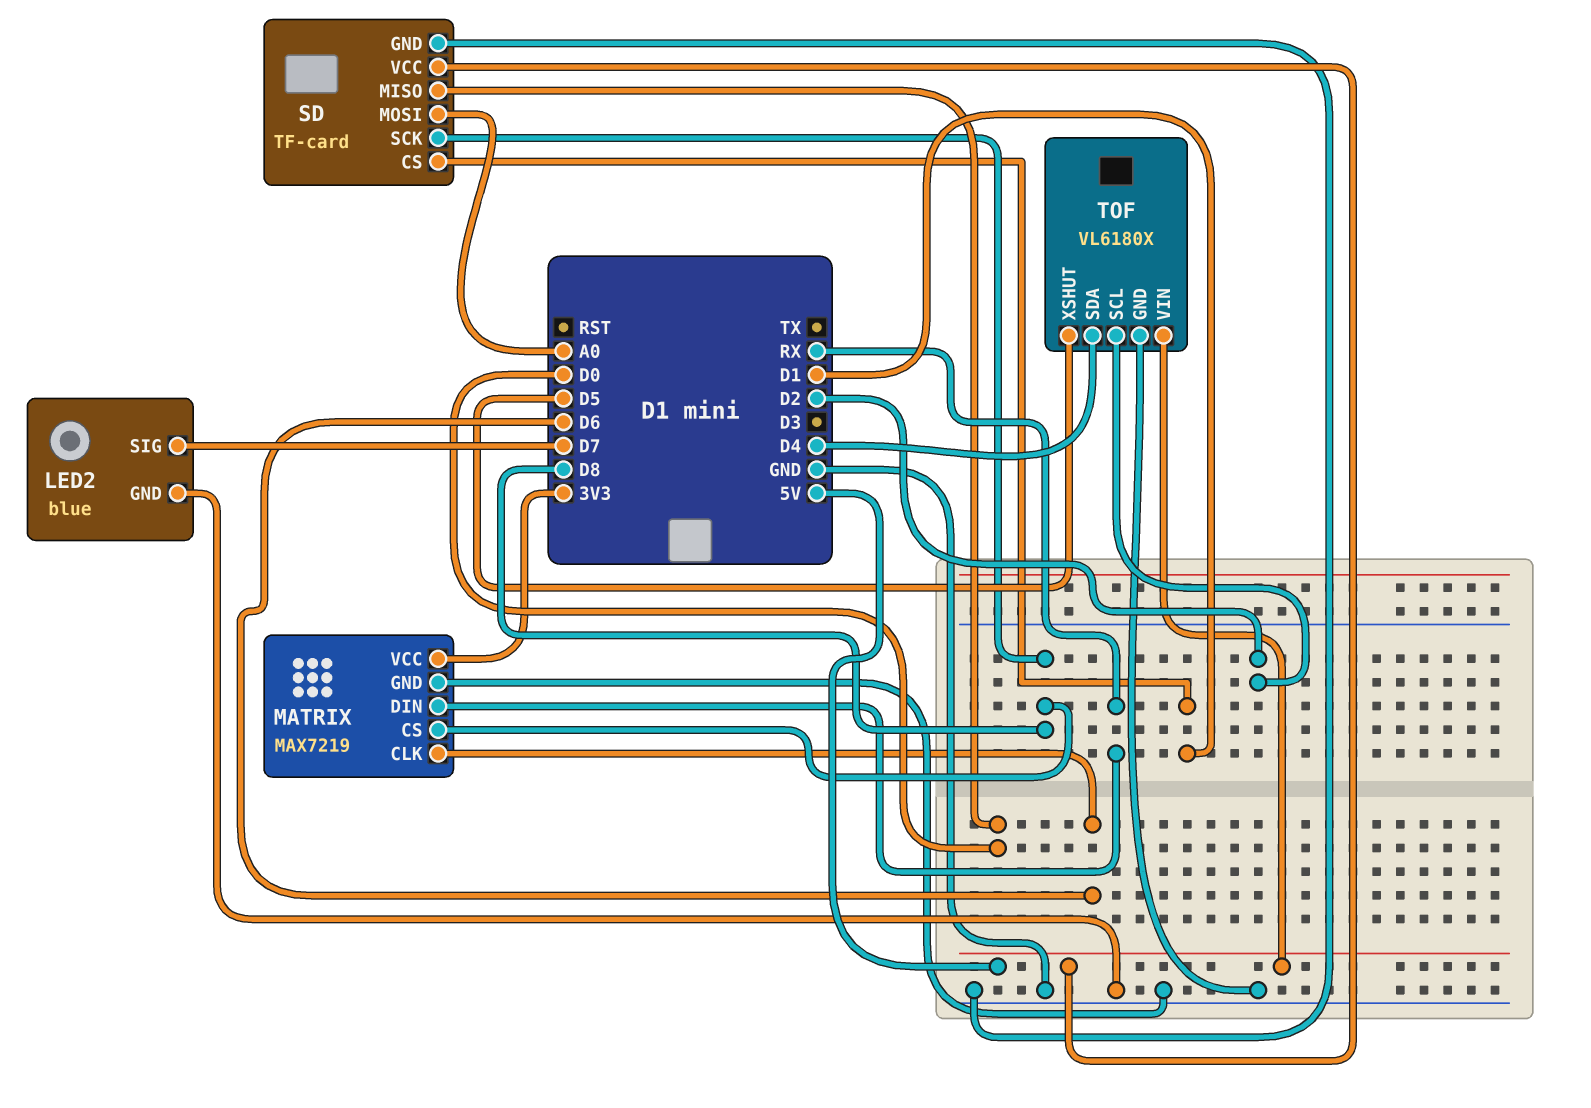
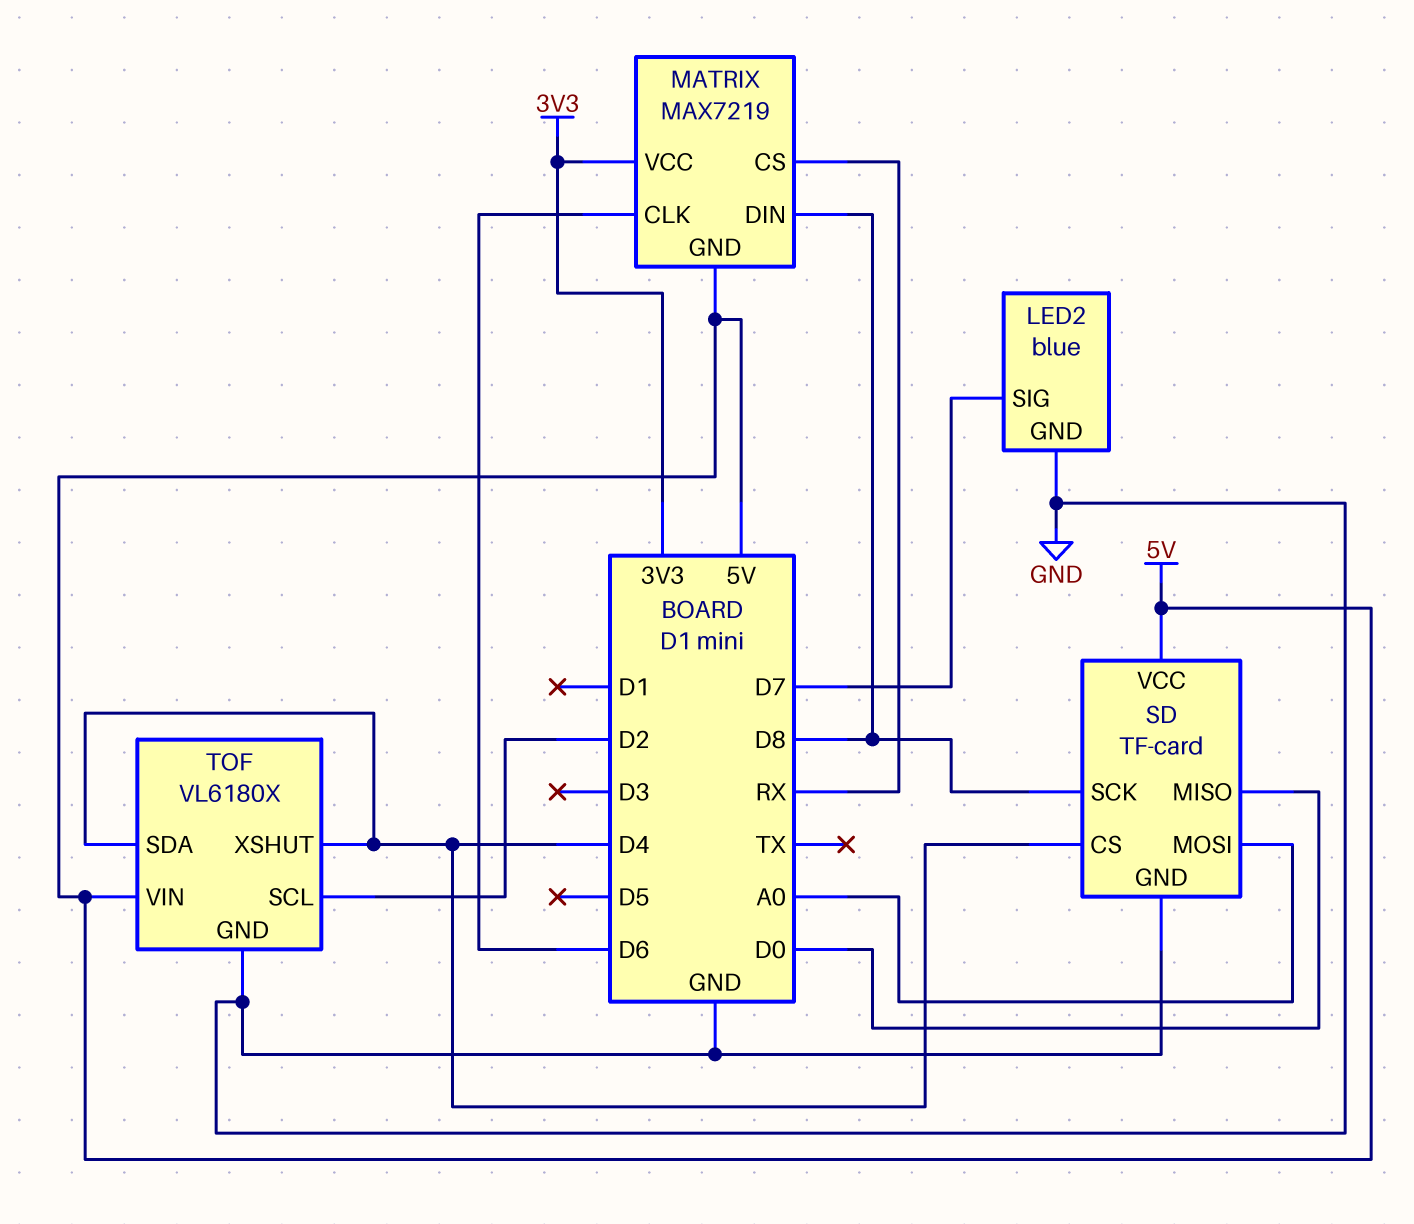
MATRIX pin CS: D8 -> RX
MATRIX pin DIN: RX -> D8
MATRIX pin GND: GND -> 5V
SD pin CS: D1 -> D4
TOF pin XSHUT: D5 -> D4

